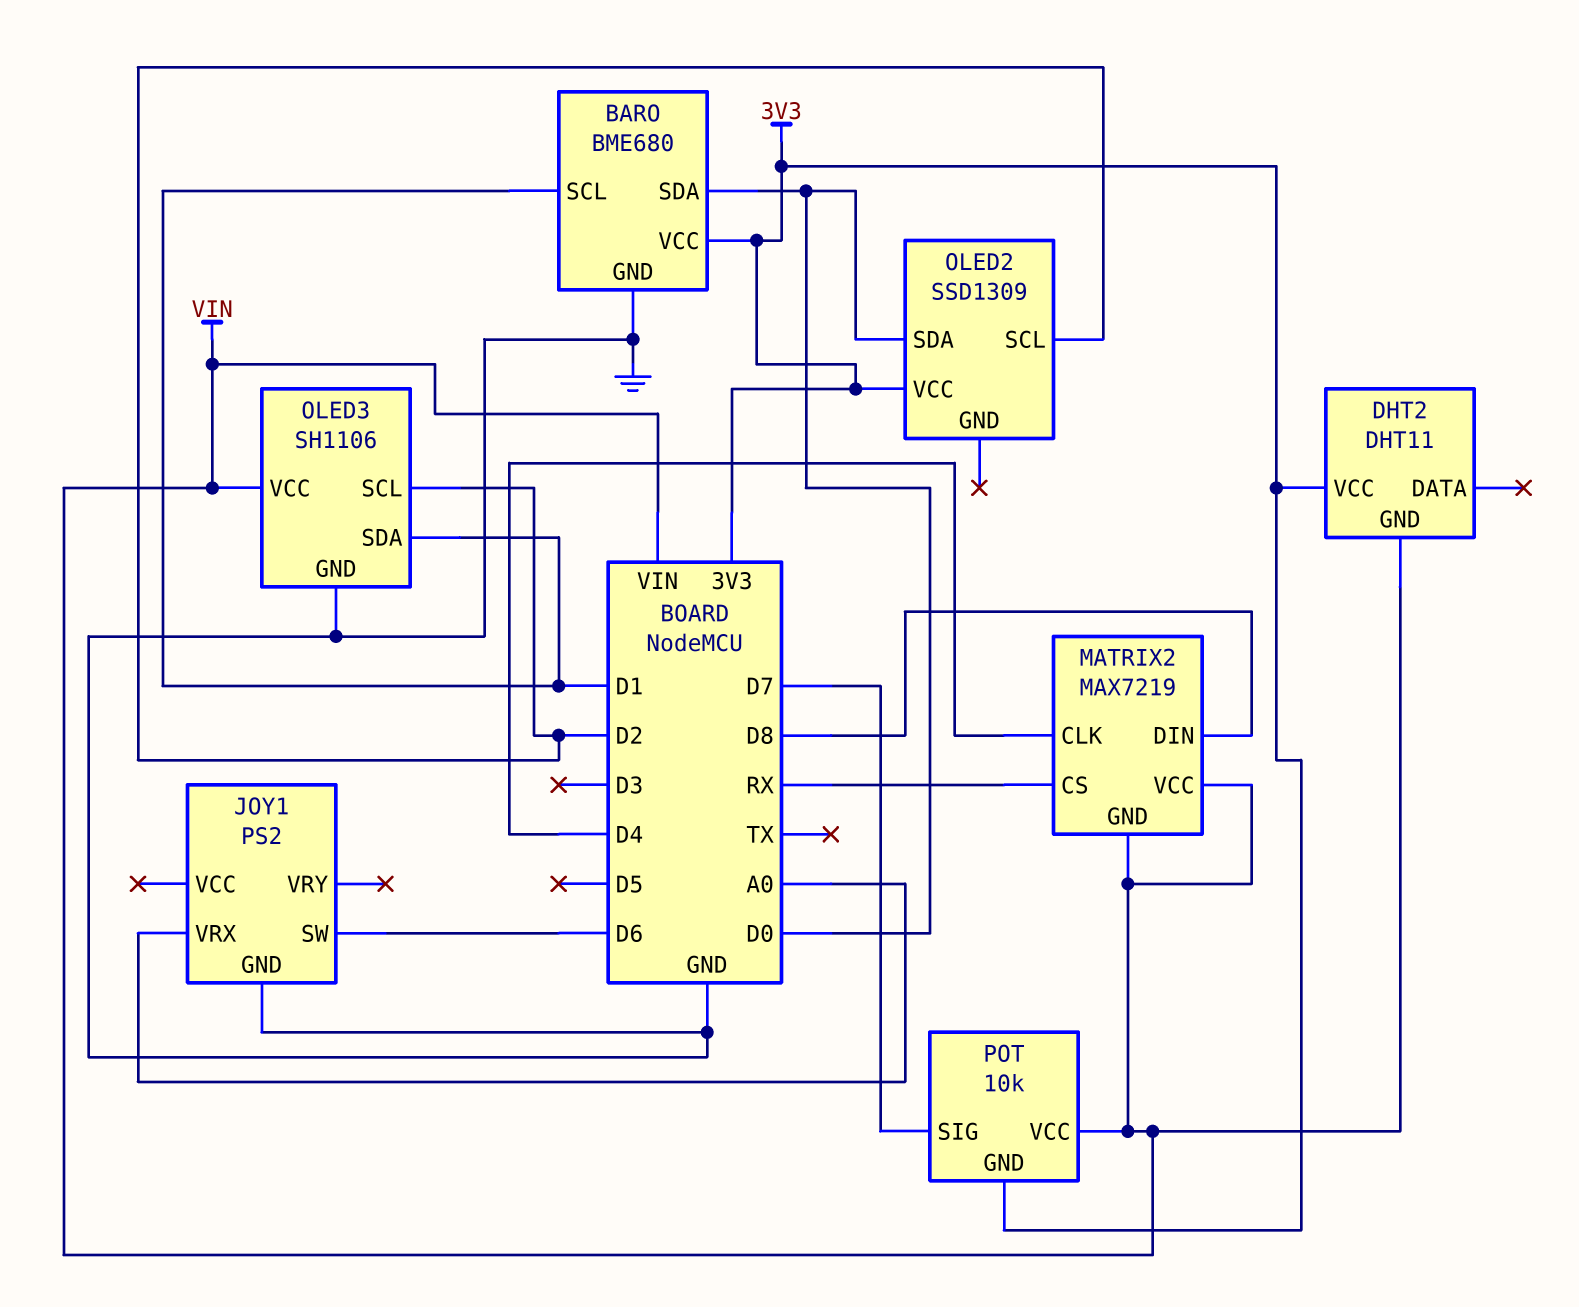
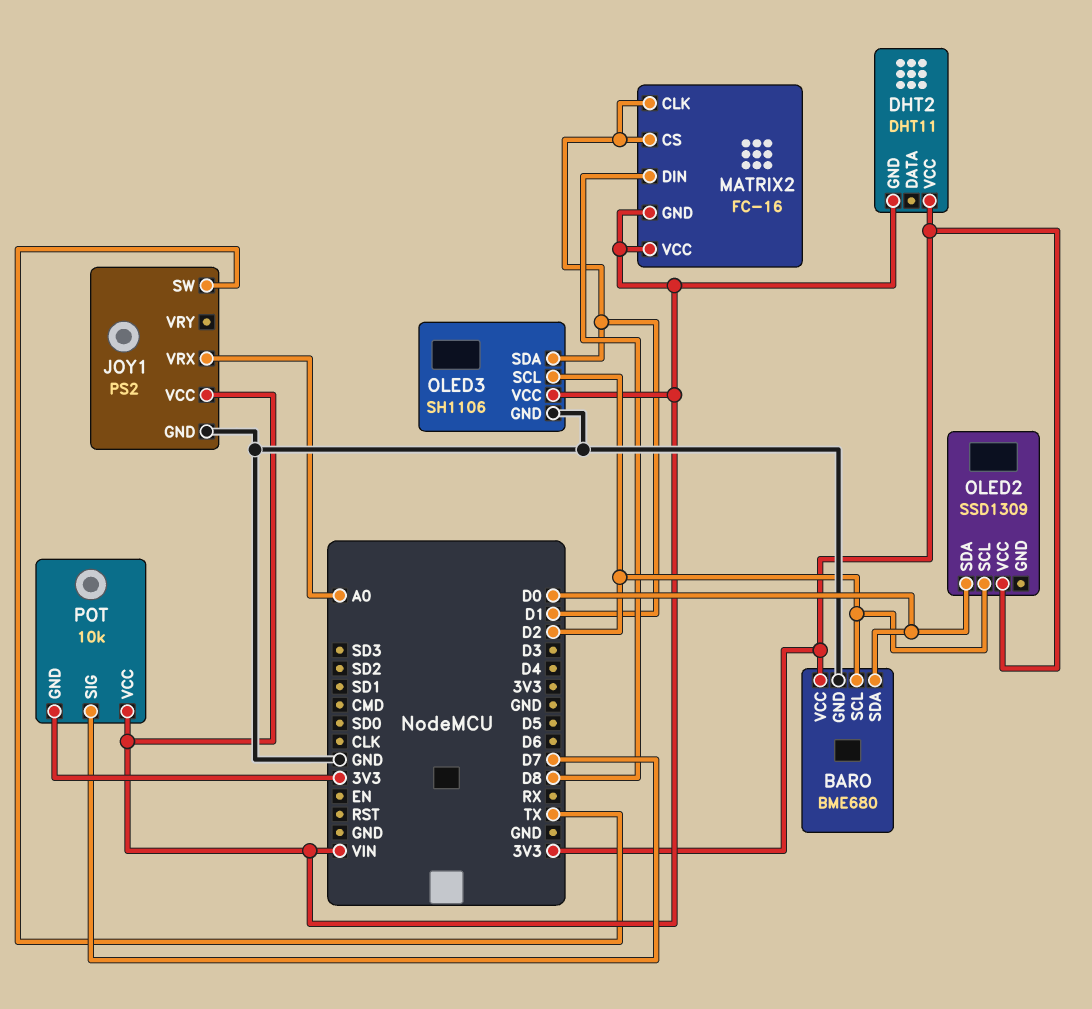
BARO pin SCL: D1 -> D2
JOY1 pin SW: D6 -> TX
JOY1 pin VCC: none -> VIN
MATRIX2: MAX7219 -> FC-16
MATRIX2 pin CLK: D4 -> D1
MATRIX2 pin CS: RX -> D1

